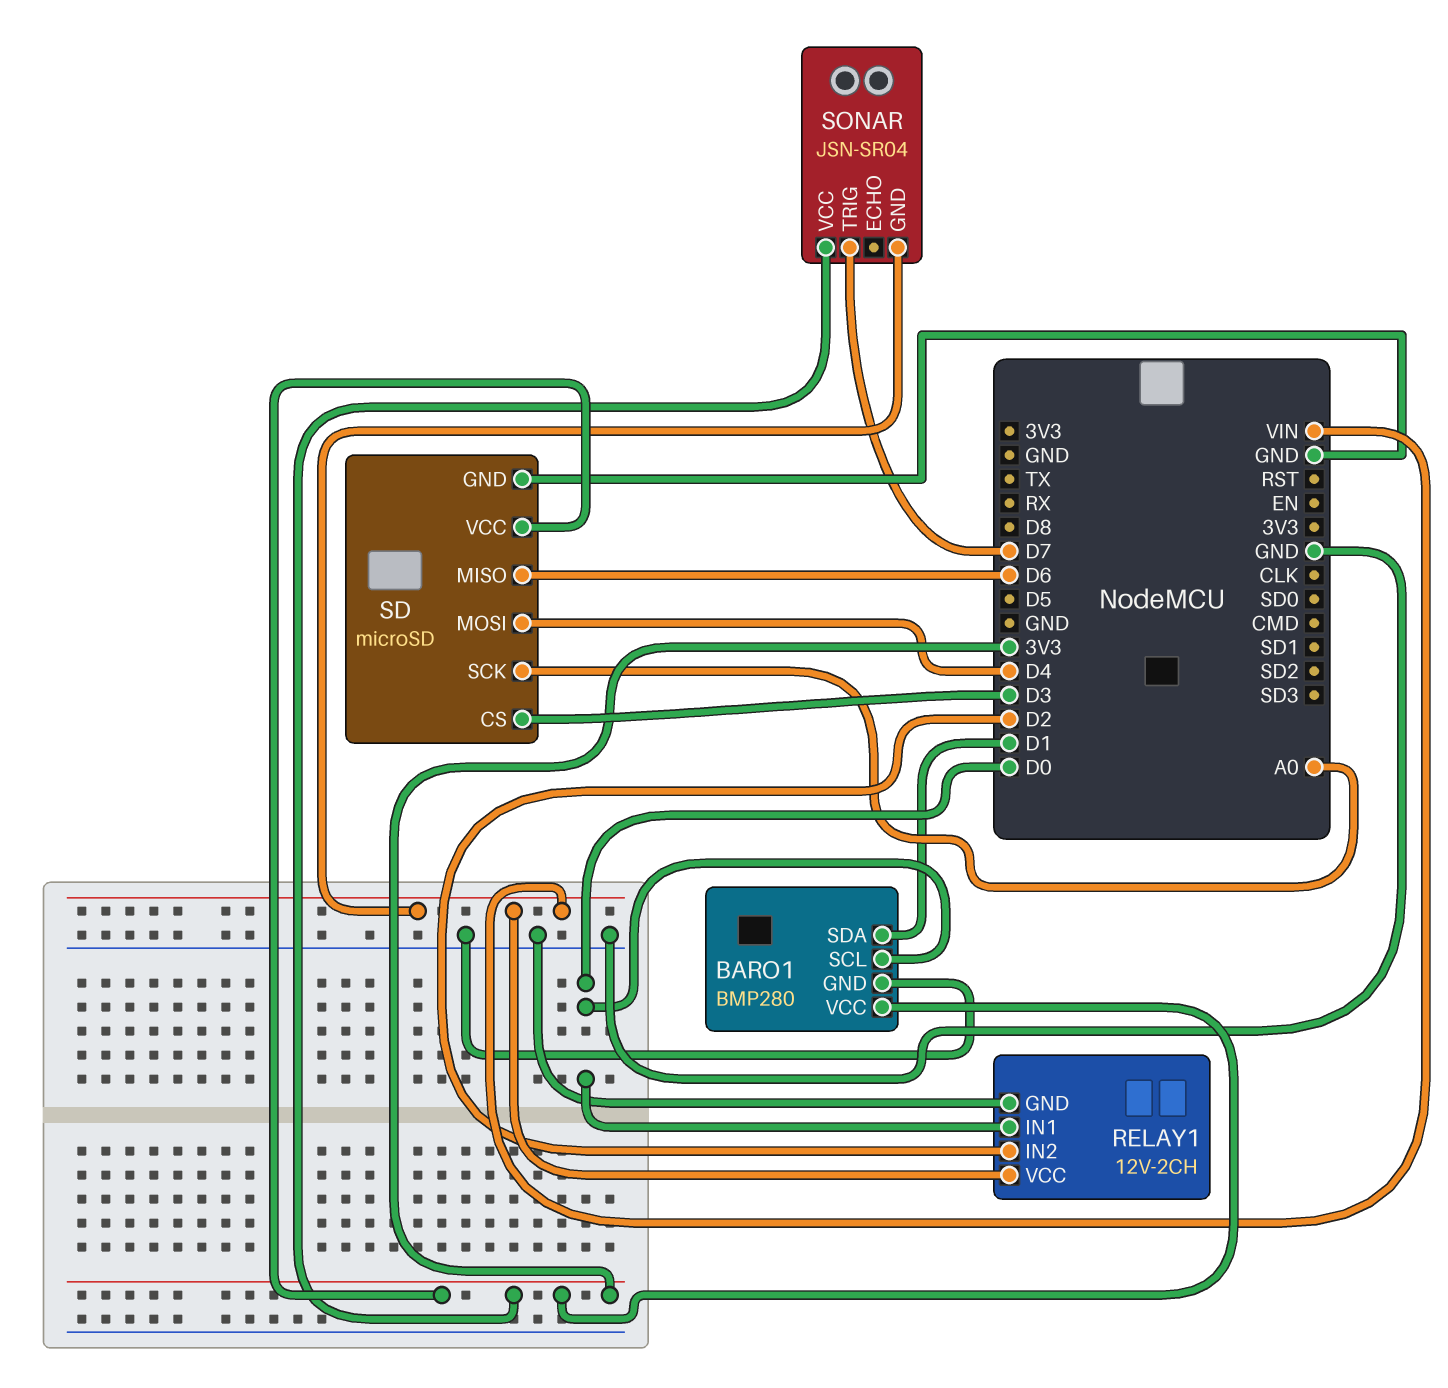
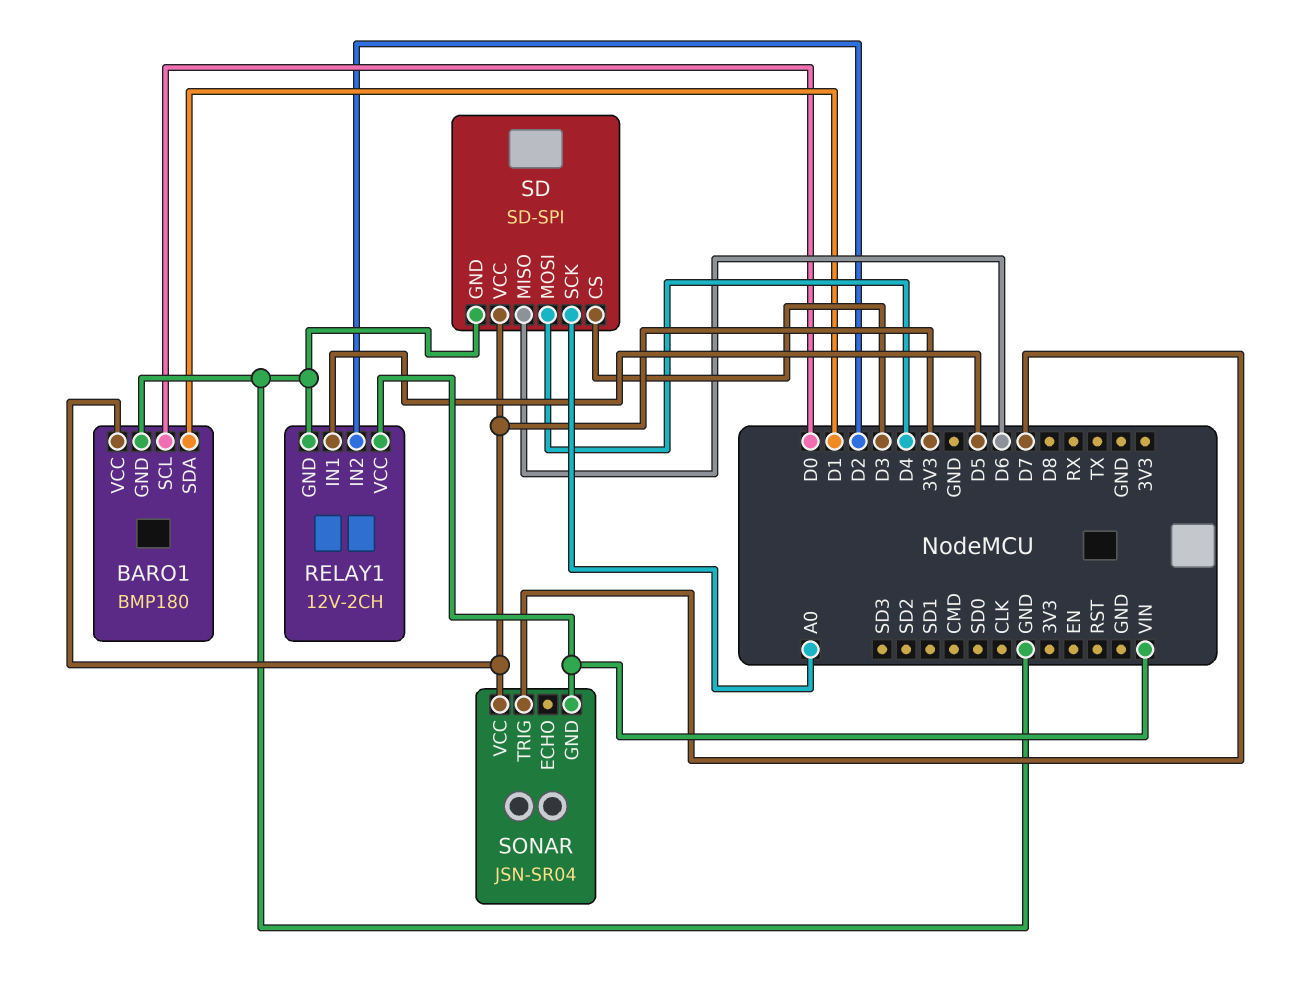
BARO1: BMP280 -> BMP180
RELAY1 pin IN1: D0 -> D5
SD: microSD -> SD-SPI

